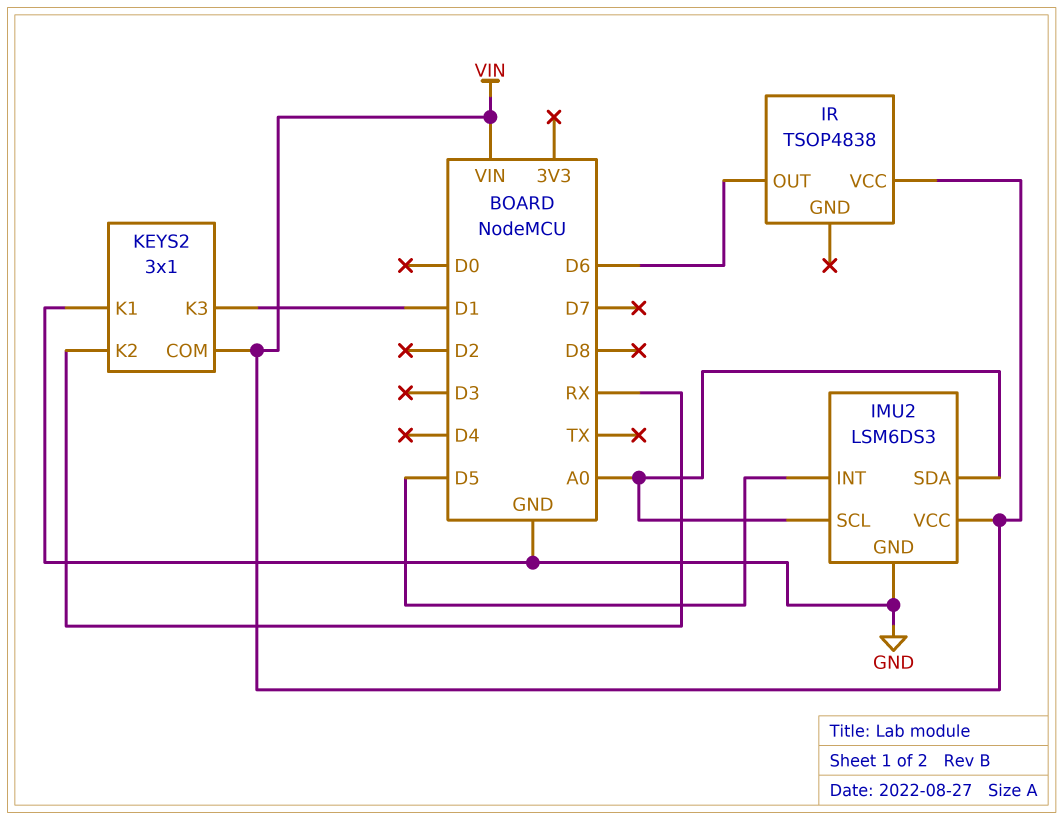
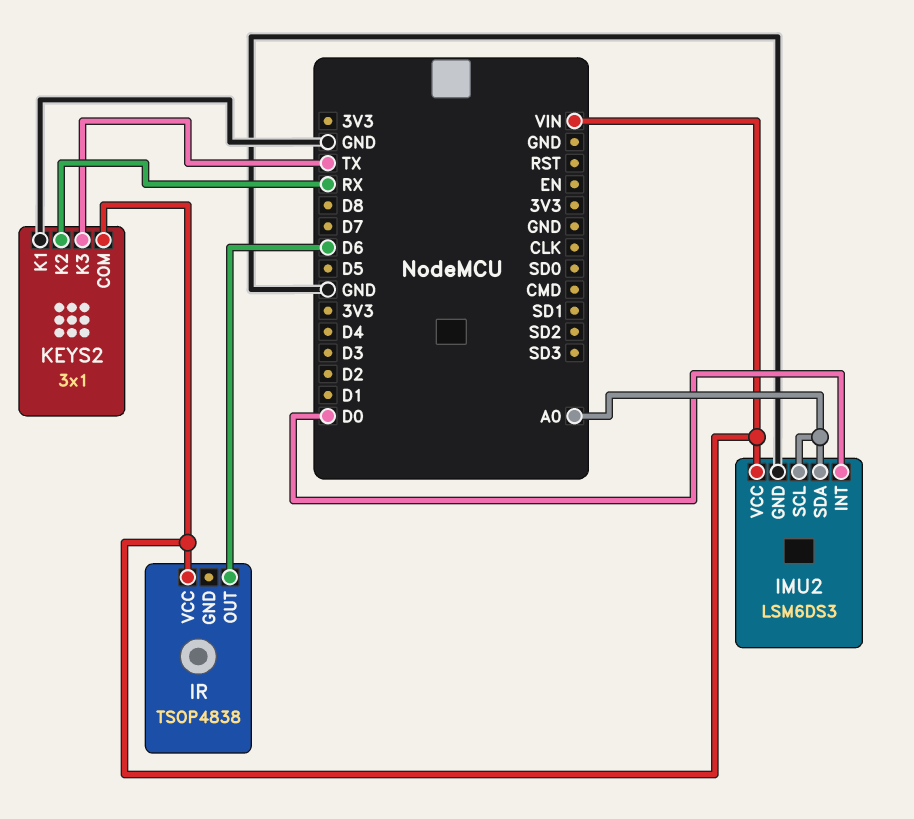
IMU2 pin INT: D5 -> D0
KEYS2 pin K3: D1 -> TX

